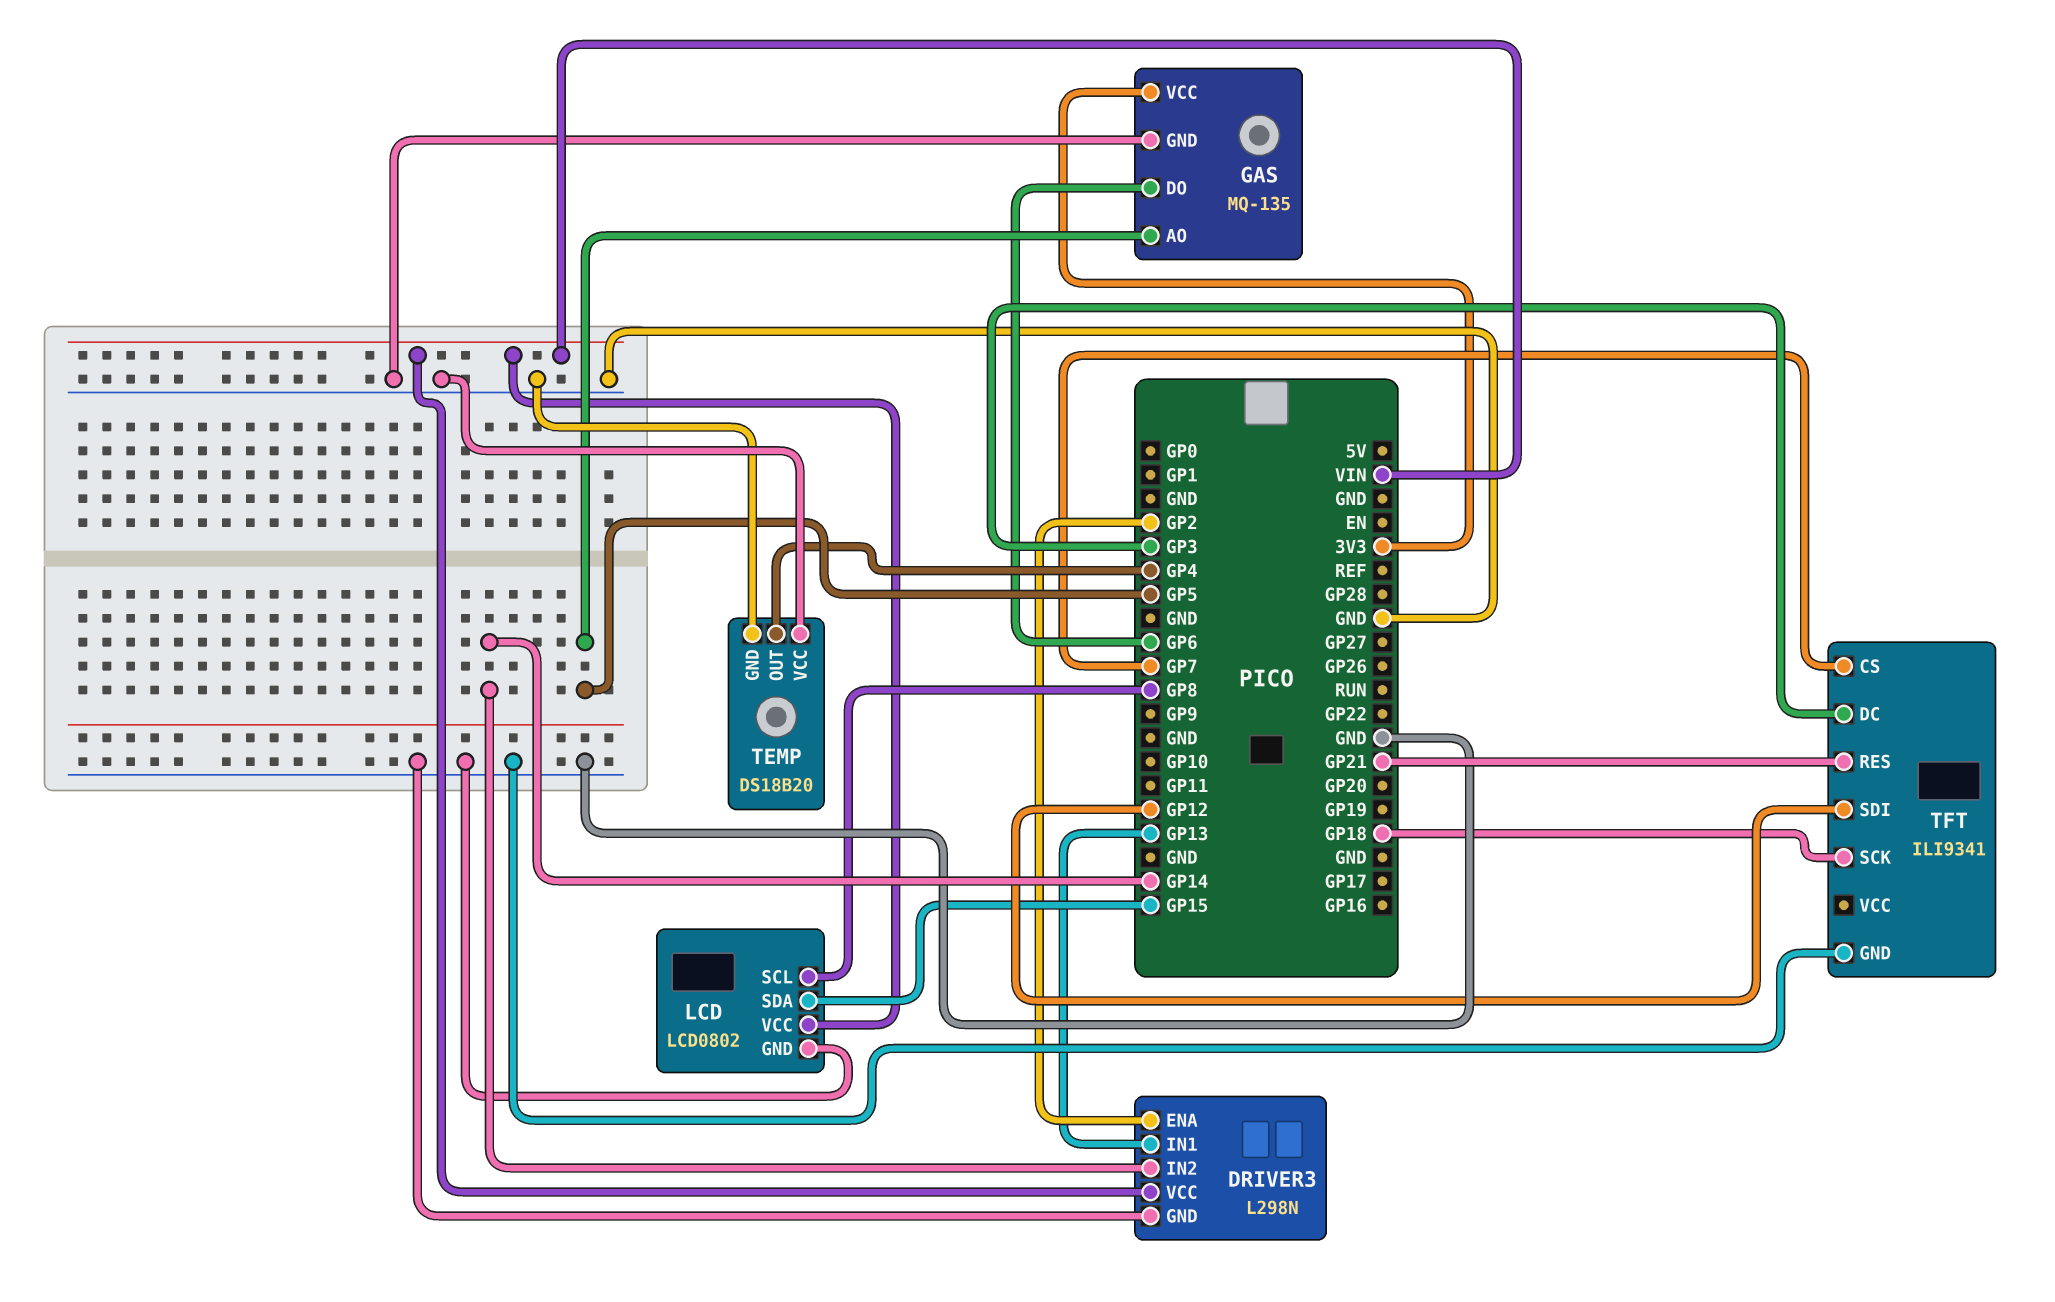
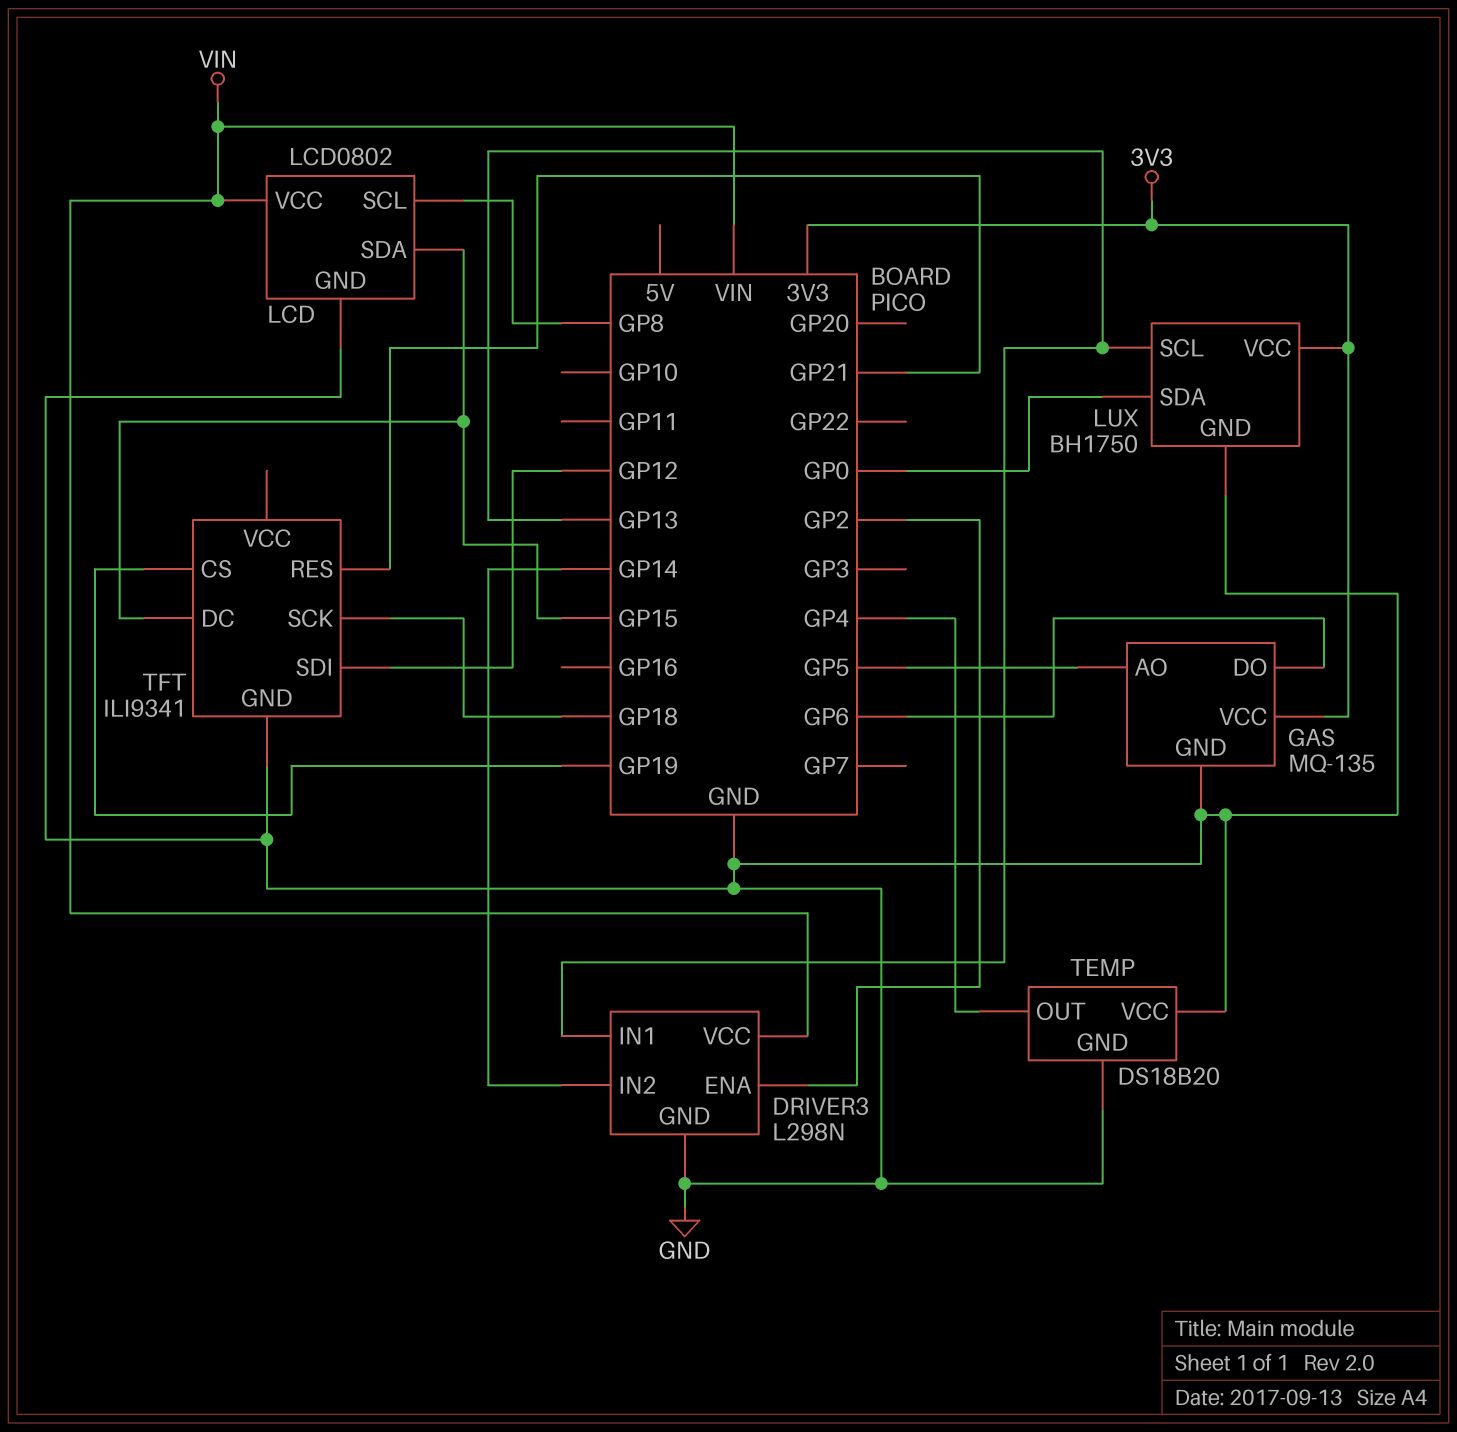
LUX: none -> BH1750
LUX pin GND: none -> GND
LUX pin SCL: none -> GP13
LUX pin SDA: none -> GP0
LUX pin VCC: none -> 3V3
TFT pin CS: GP7 -> GP19
TFT pin DC: GP3 -> GP15

